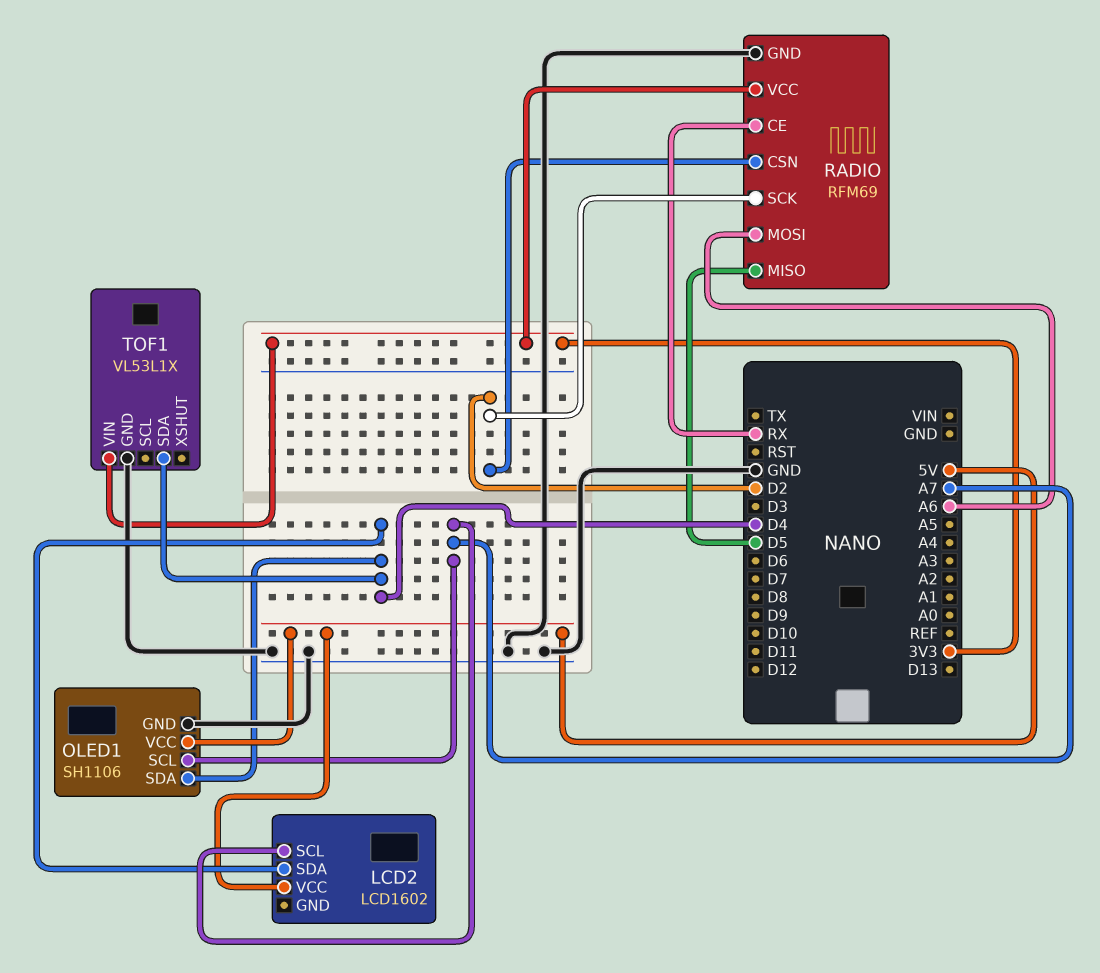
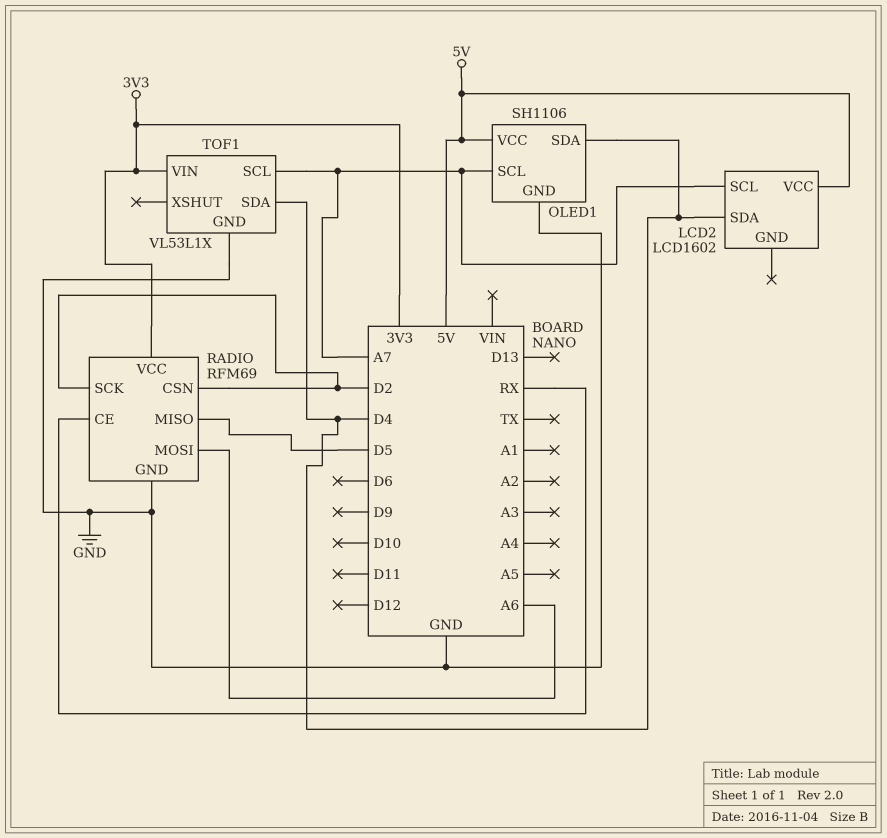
TOF1 pin SCL: none -> A7

